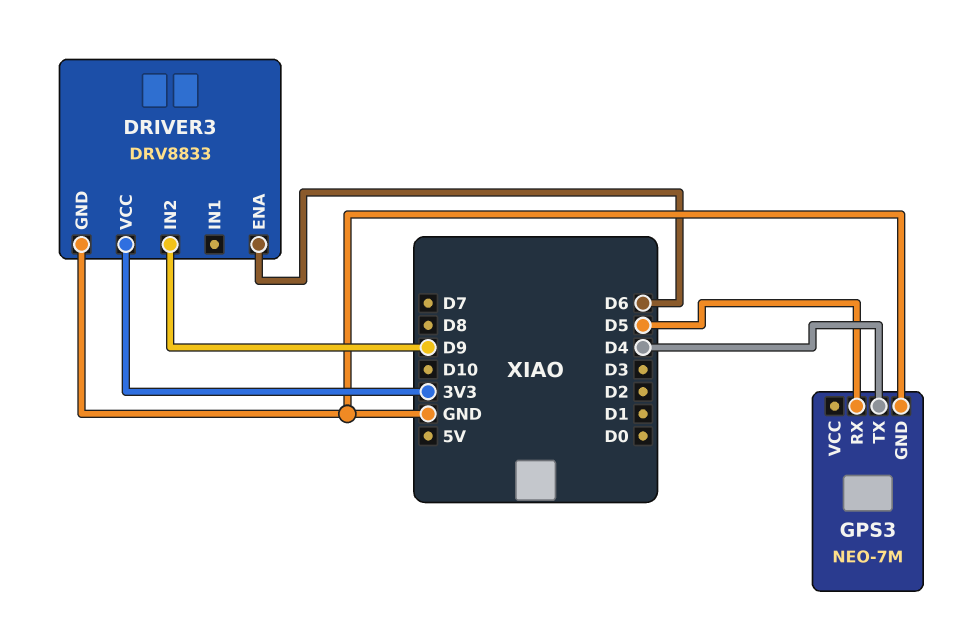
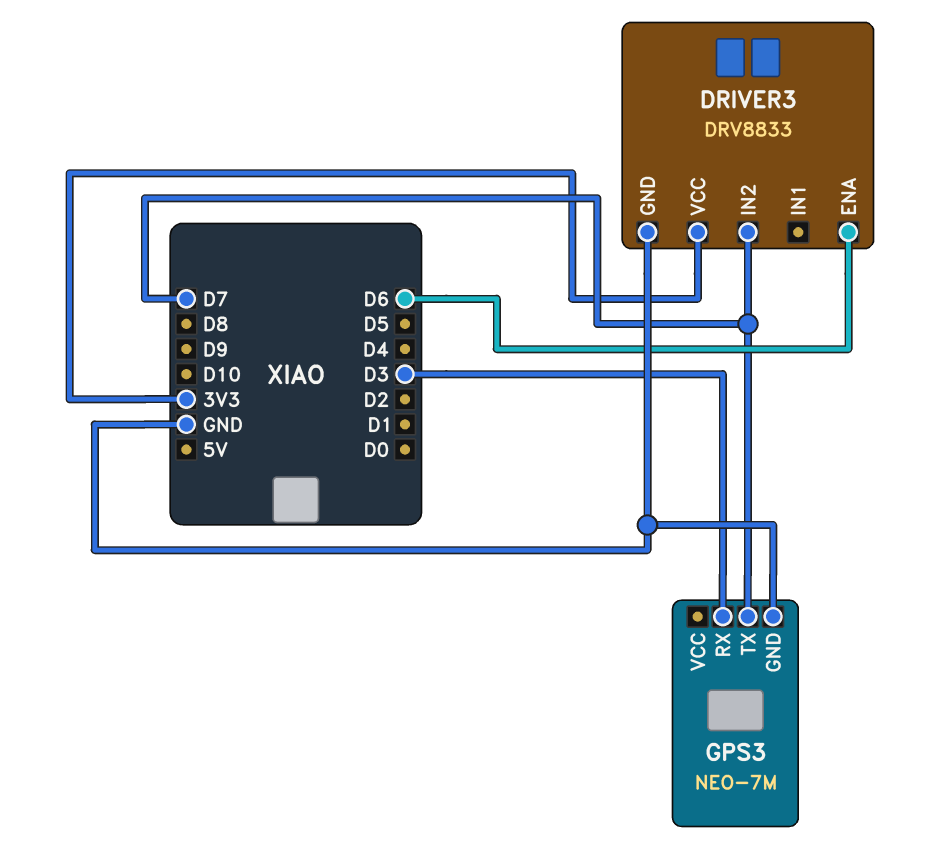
DRIVER3 pin IN2: D9 -> D7
GPS3 pin RX: D5 -> D3
GPS3 pin TX: D4 -> D7

